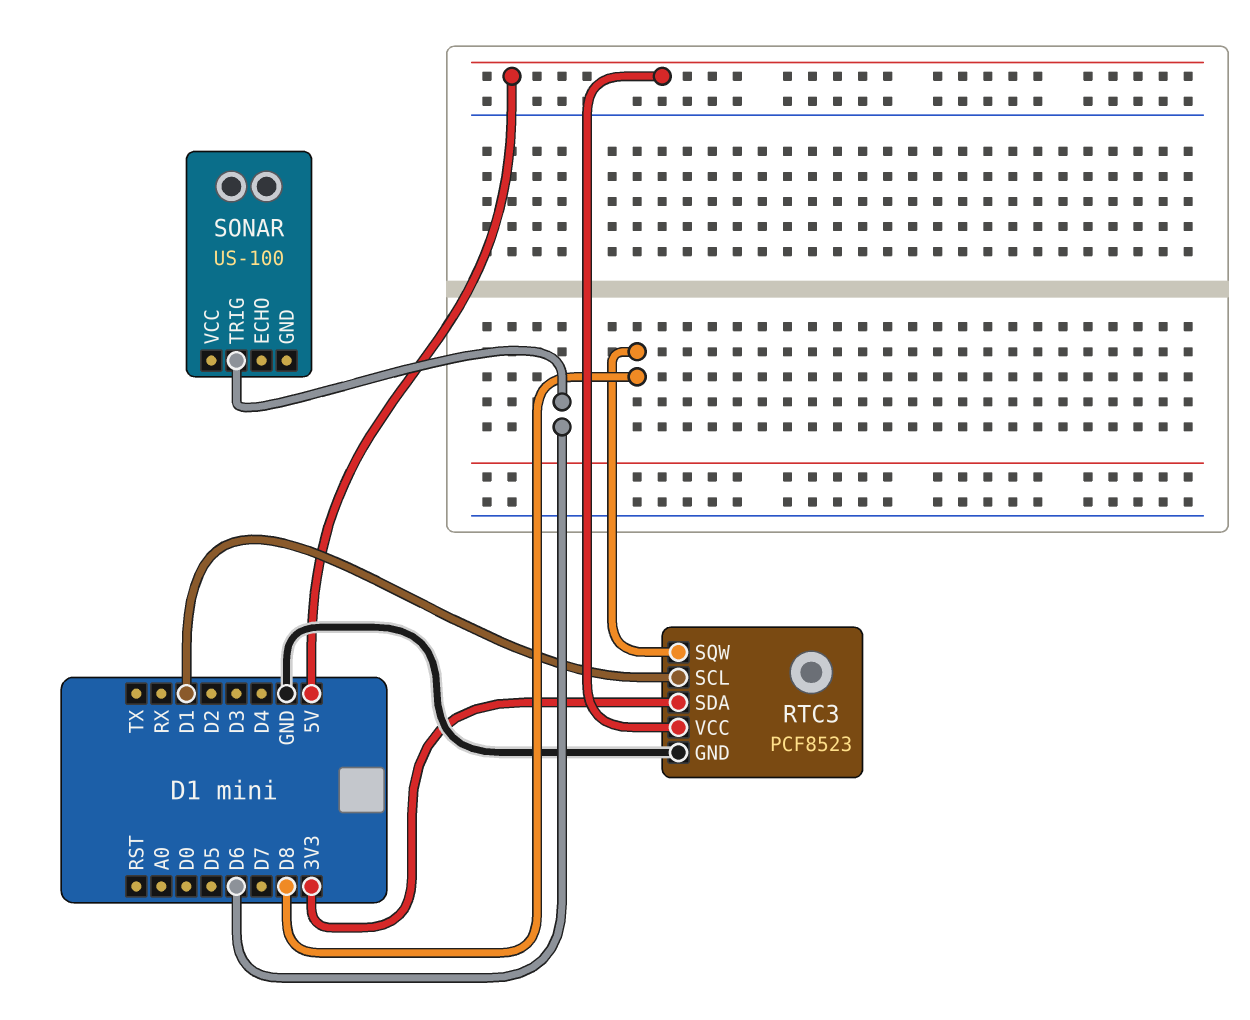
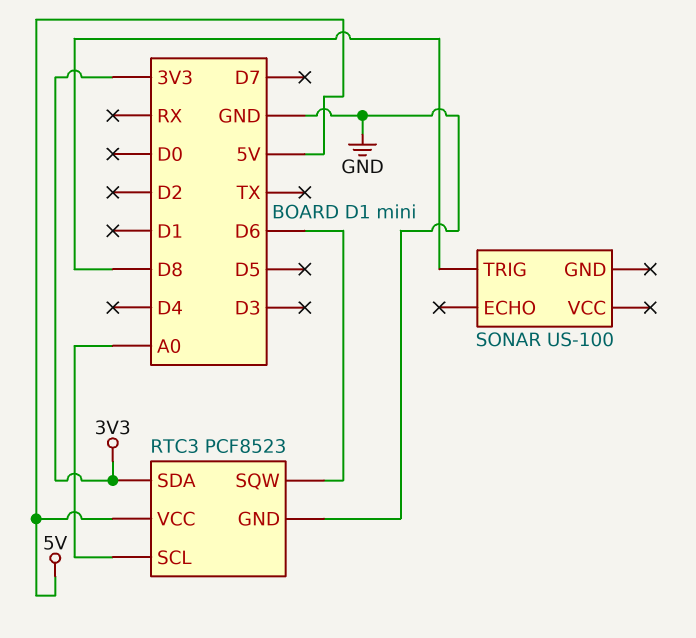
RTC3 pin SCL: D1 -> A0
RTC3 pin SQW: D8 -> D6
SONAR pin TRIG: D6 -> D8

